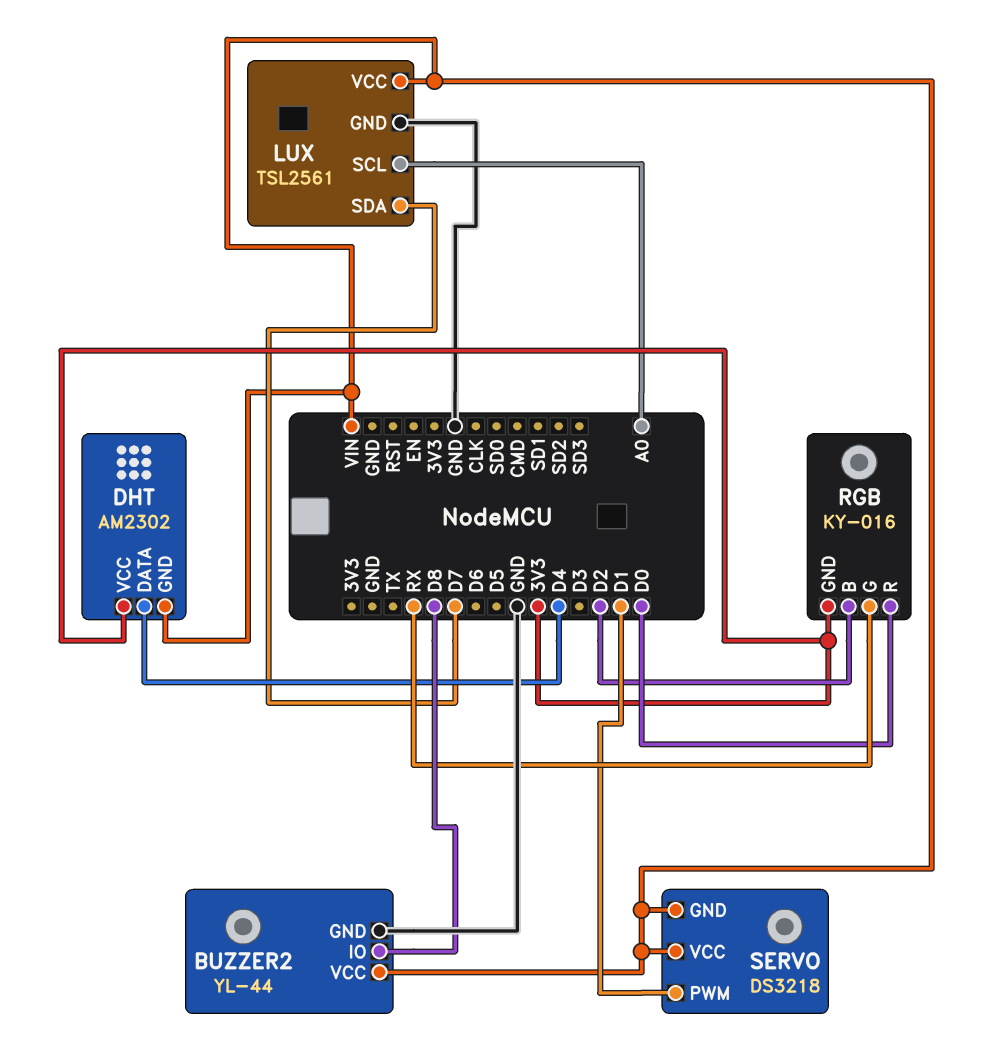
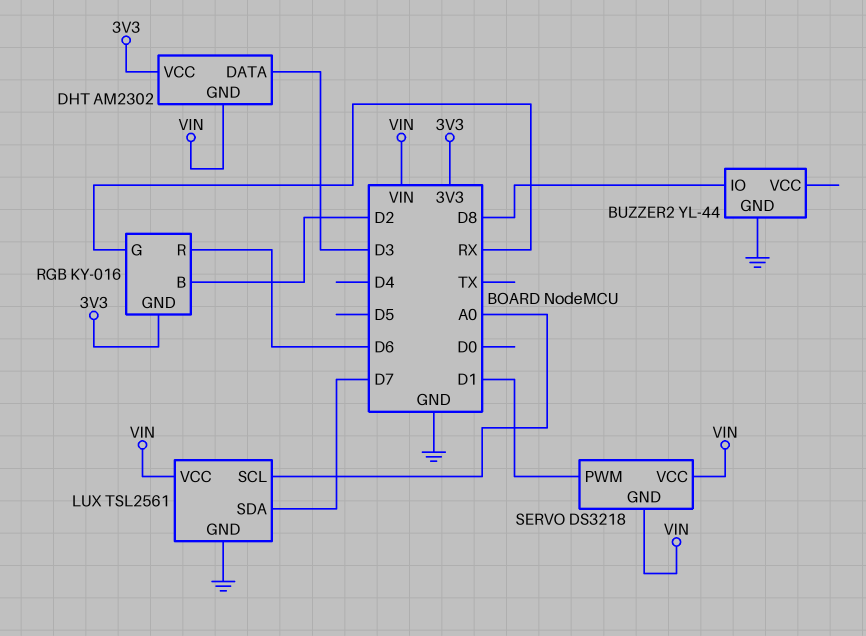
BUZZER2 pin VCC: VIN -> none
DHT pin DATA: D4 -> D3
RGB pin R: D0 -> D6

